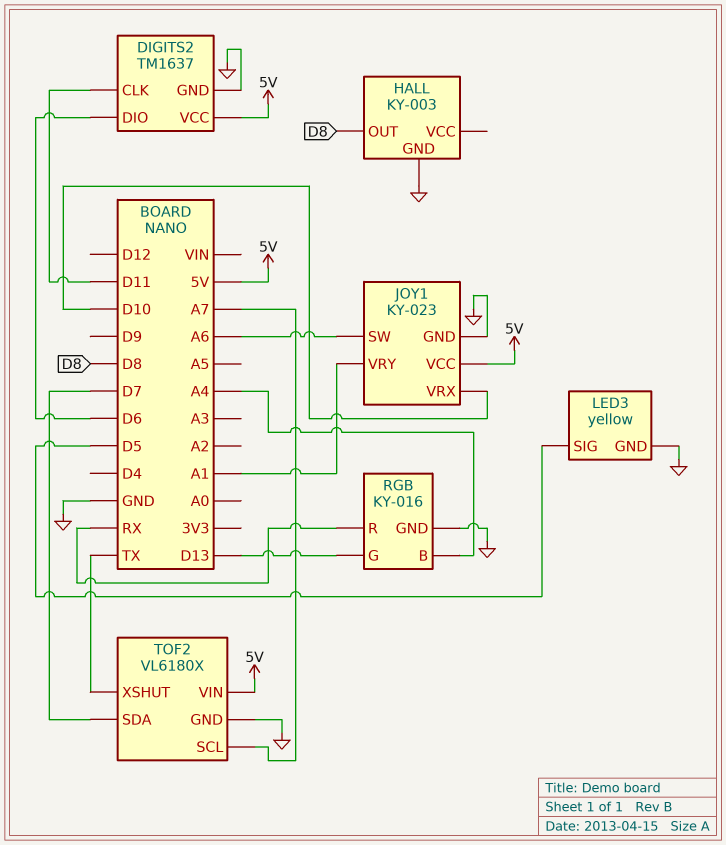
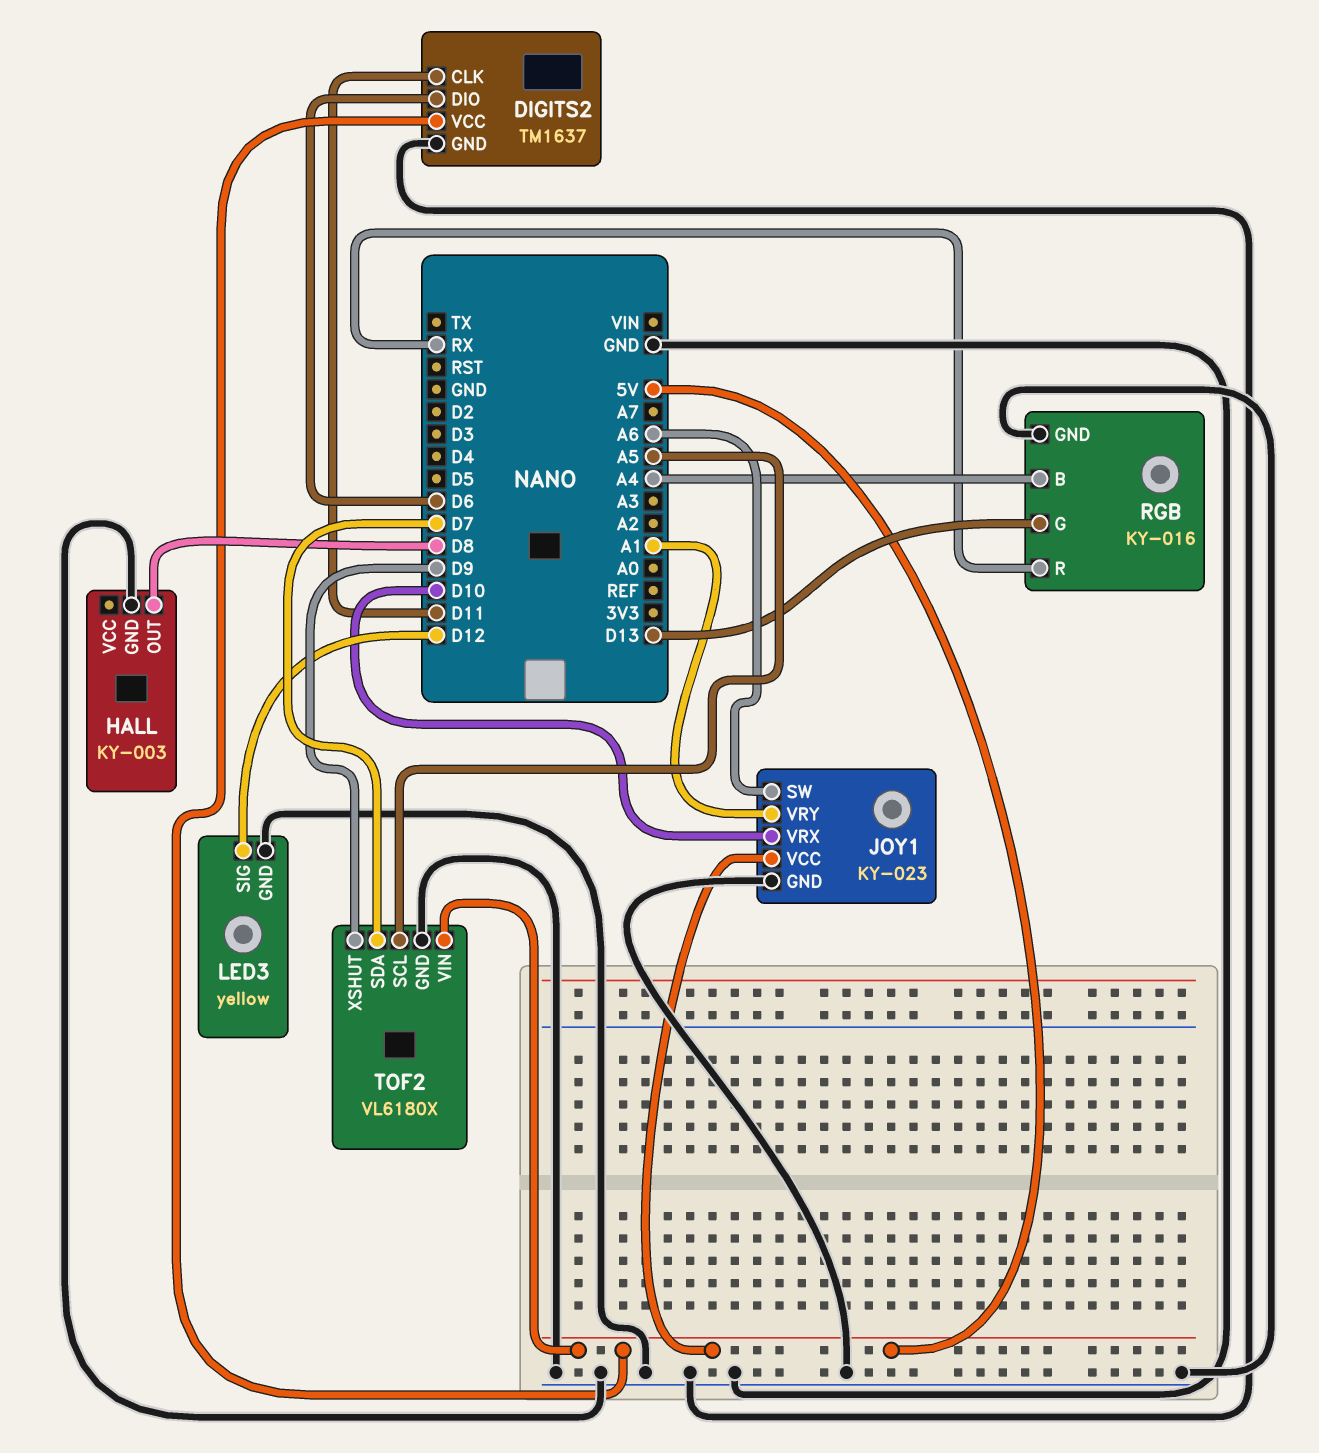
LED3 pin SIG: D5 -> D12
TOF2 pin SCL: A7 -> A5
TOF2 pin XSHUT: TX -> D9

